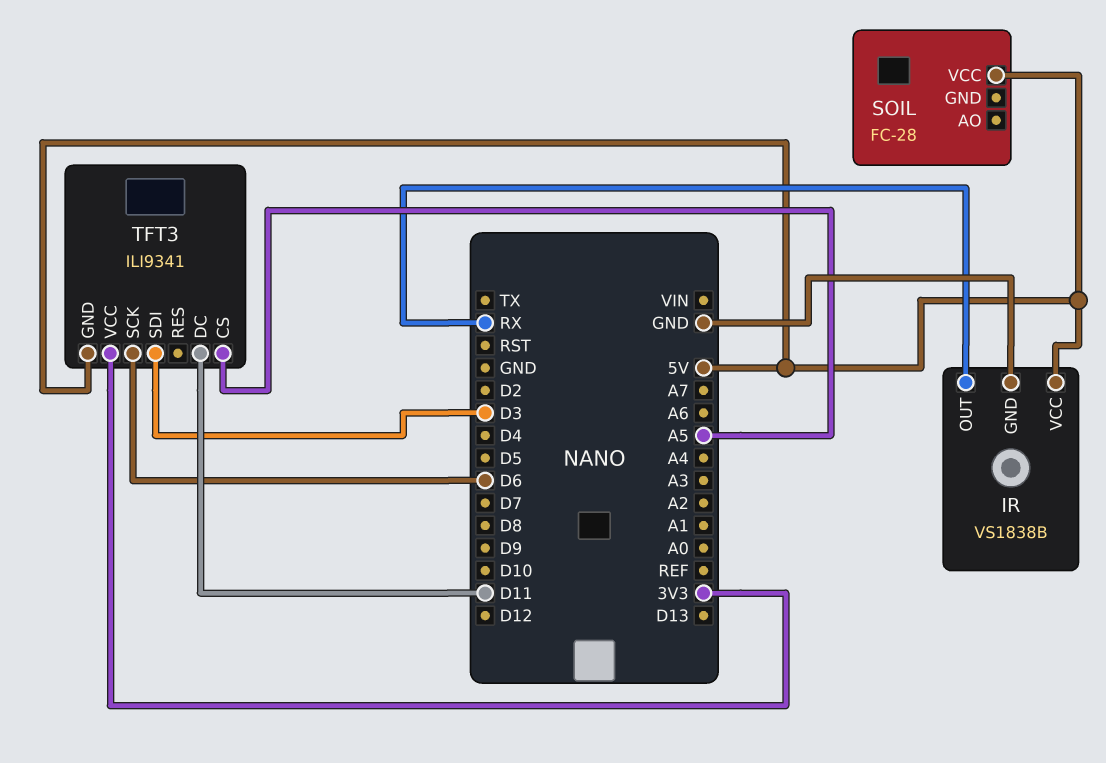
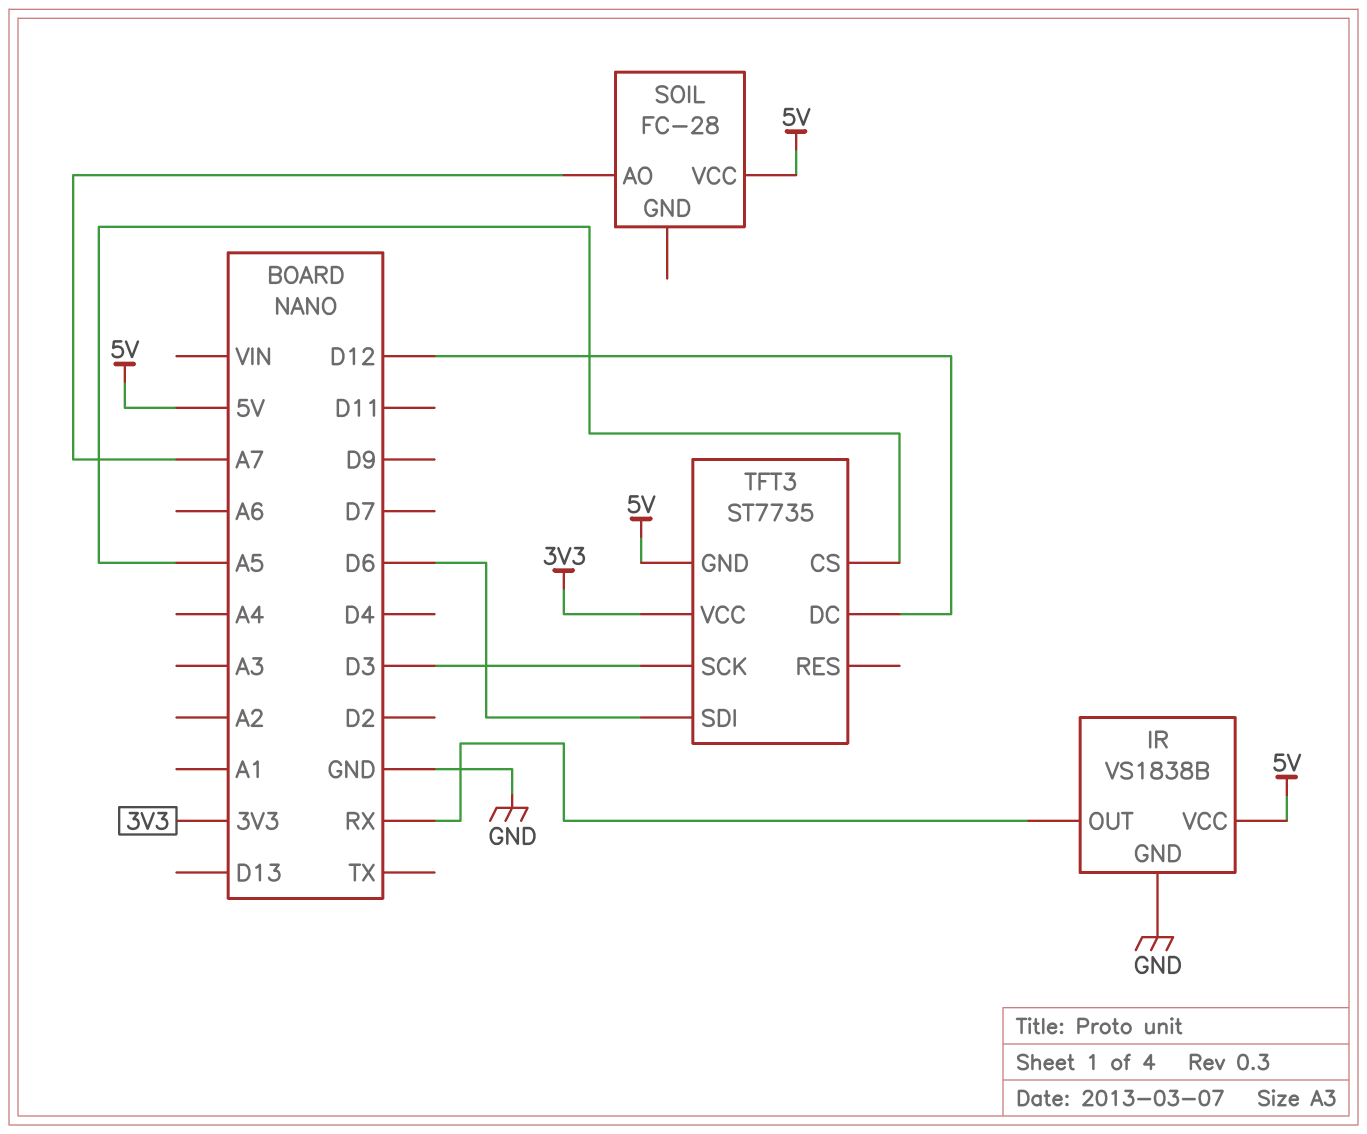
SOIL pin AO: none -> A7
TFT3: ILI9341 -> ST7735
TFT3 pin DC: D11 -> D12
TFT3 pin SCK: D6 -> D3
TFT3 pin SDI: D3 -> D6

